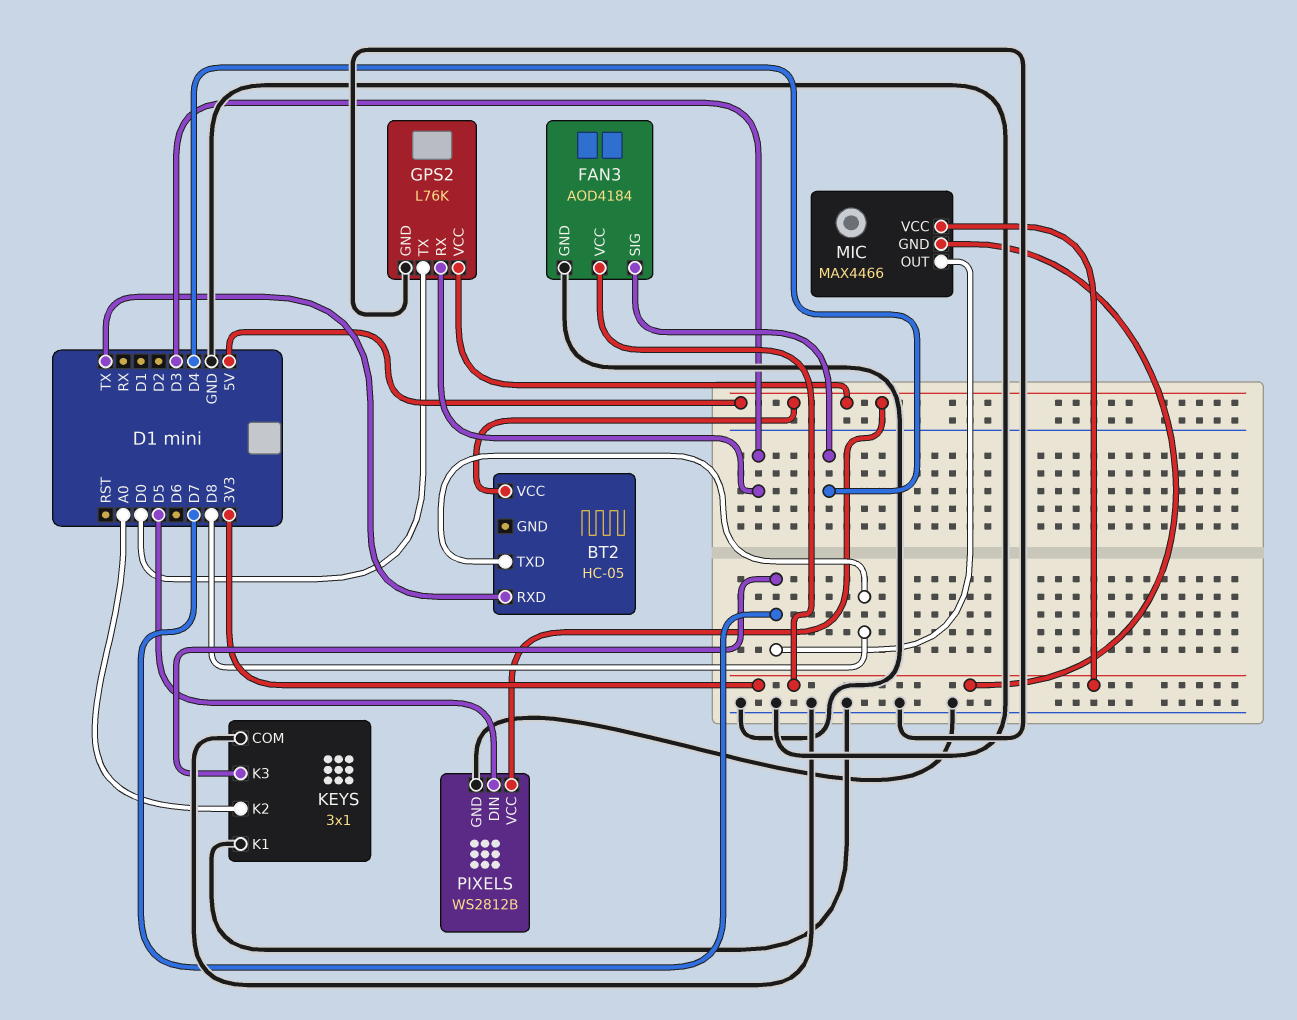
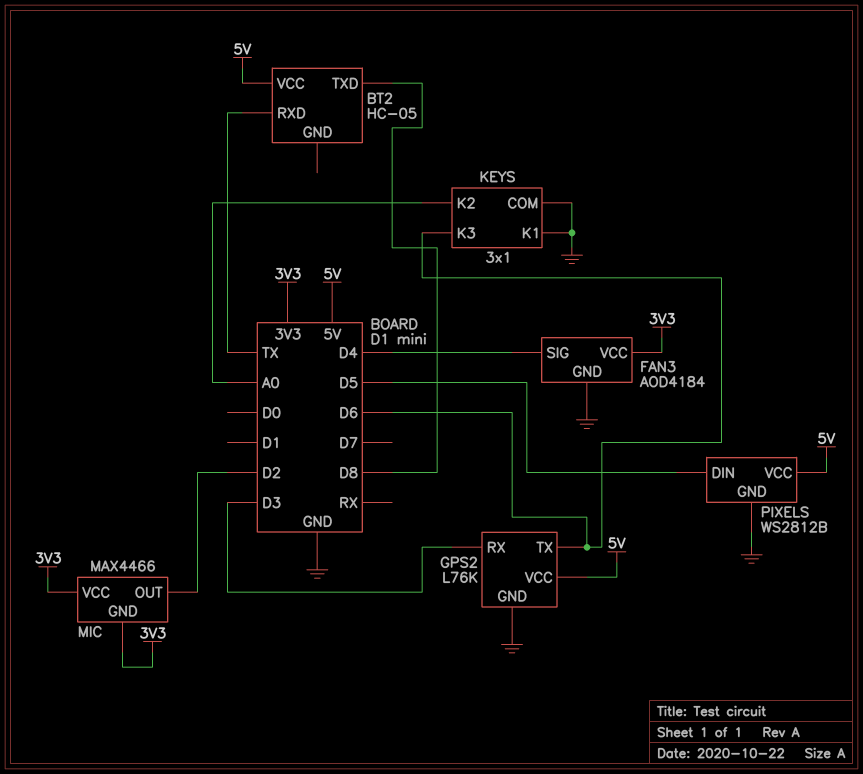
GPS2 pin TX: D0 -> D6
KEYS pin K3: D7 -> D6
MIC pin OUT: D7 -> D2

